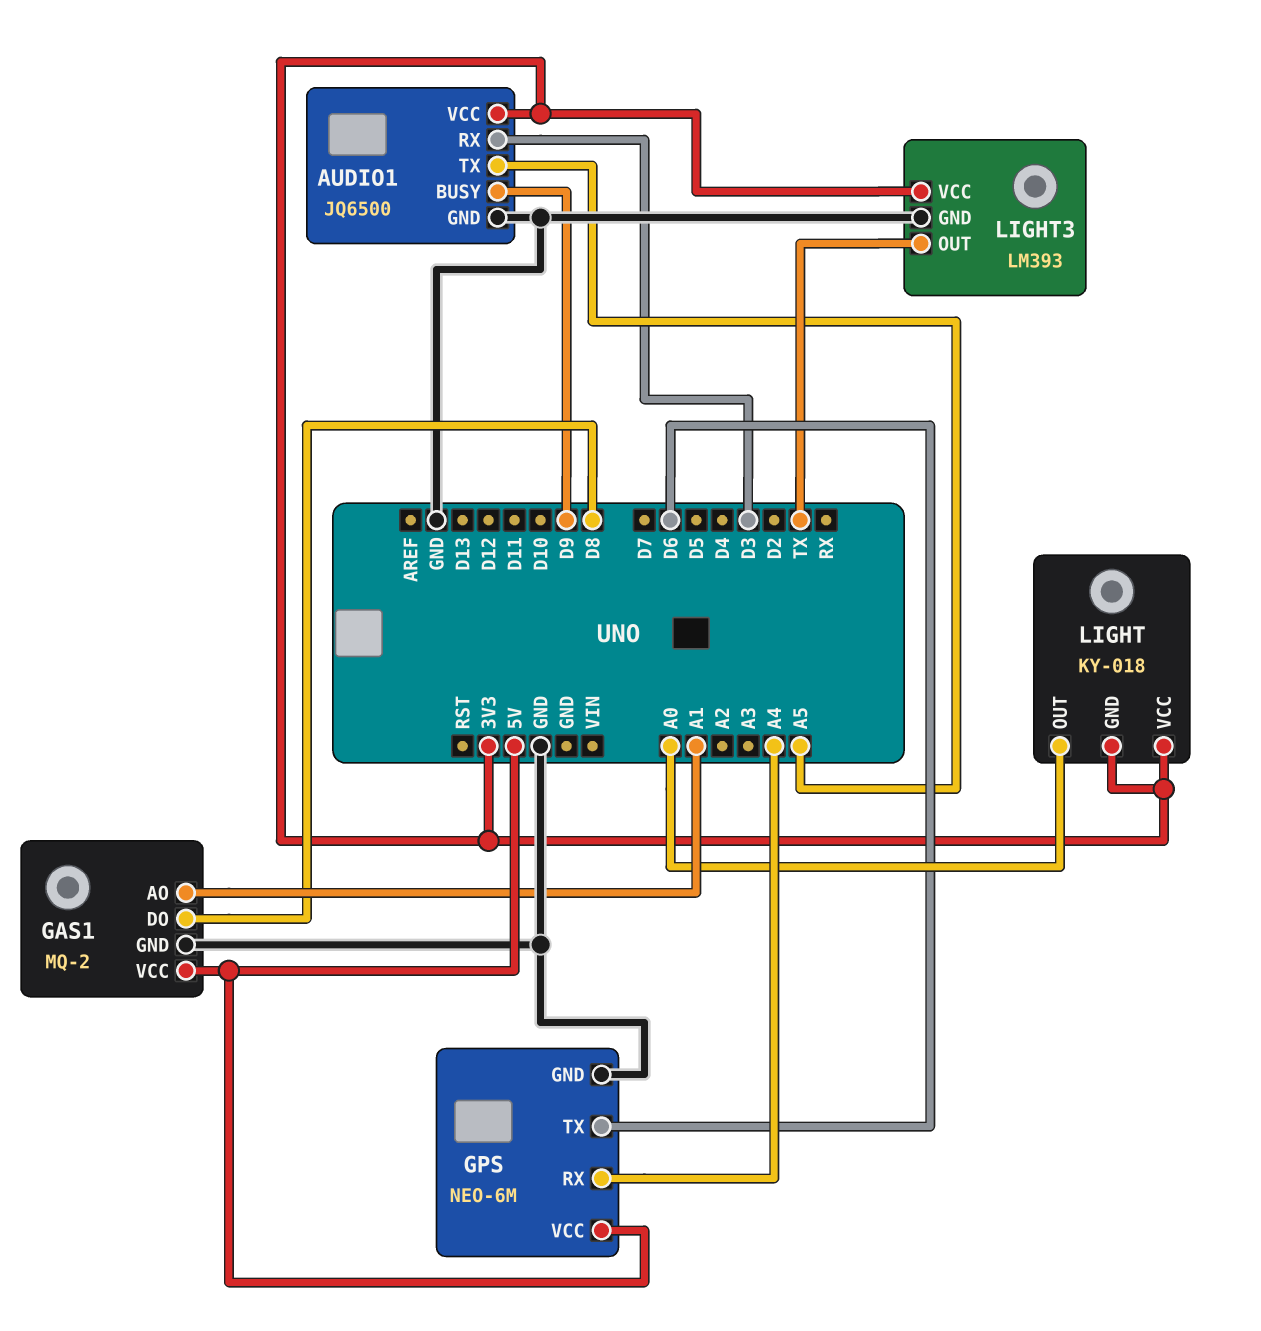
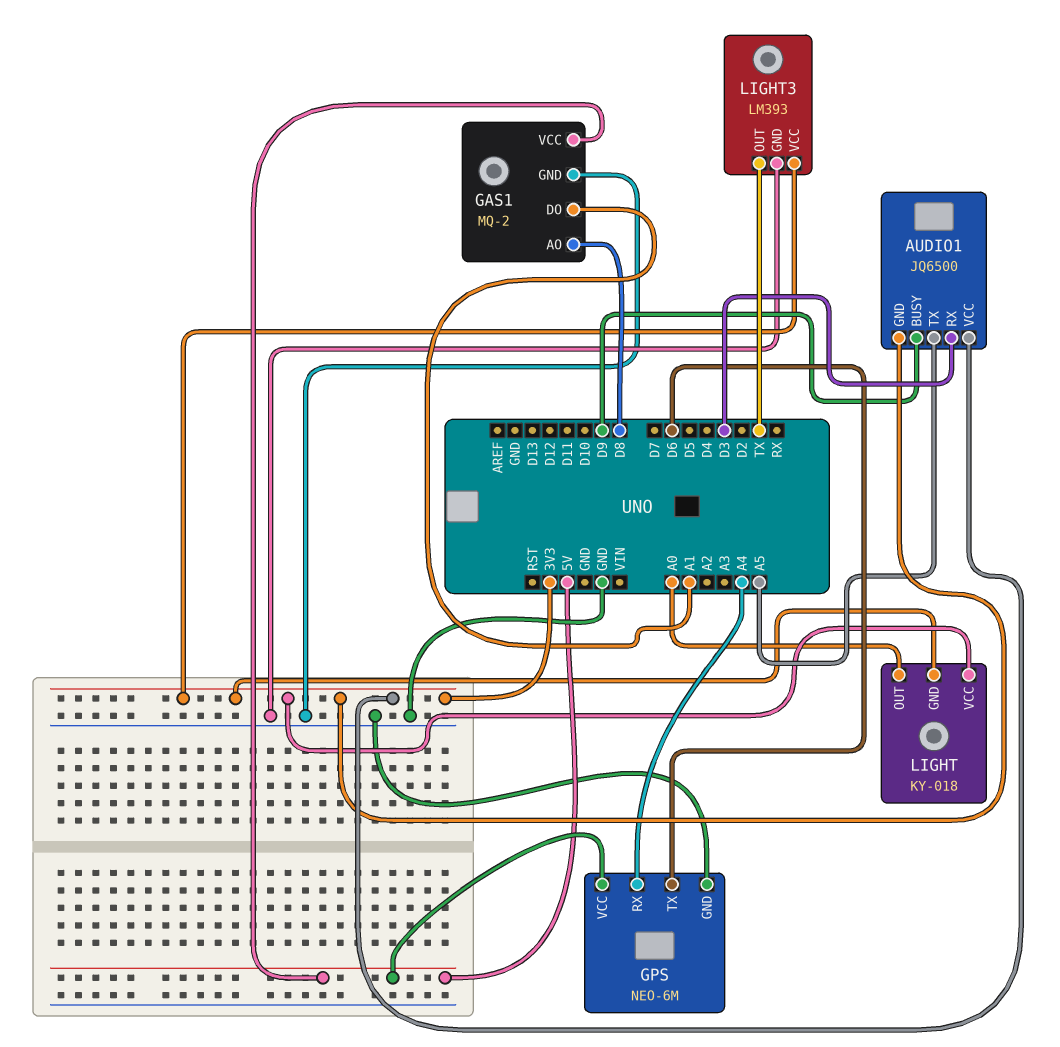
AUDIO1 pin GND: GND -> 3V3
GAS1 pin AO: A1 -> D8
GAS1 pin DO: D8 -> A1

